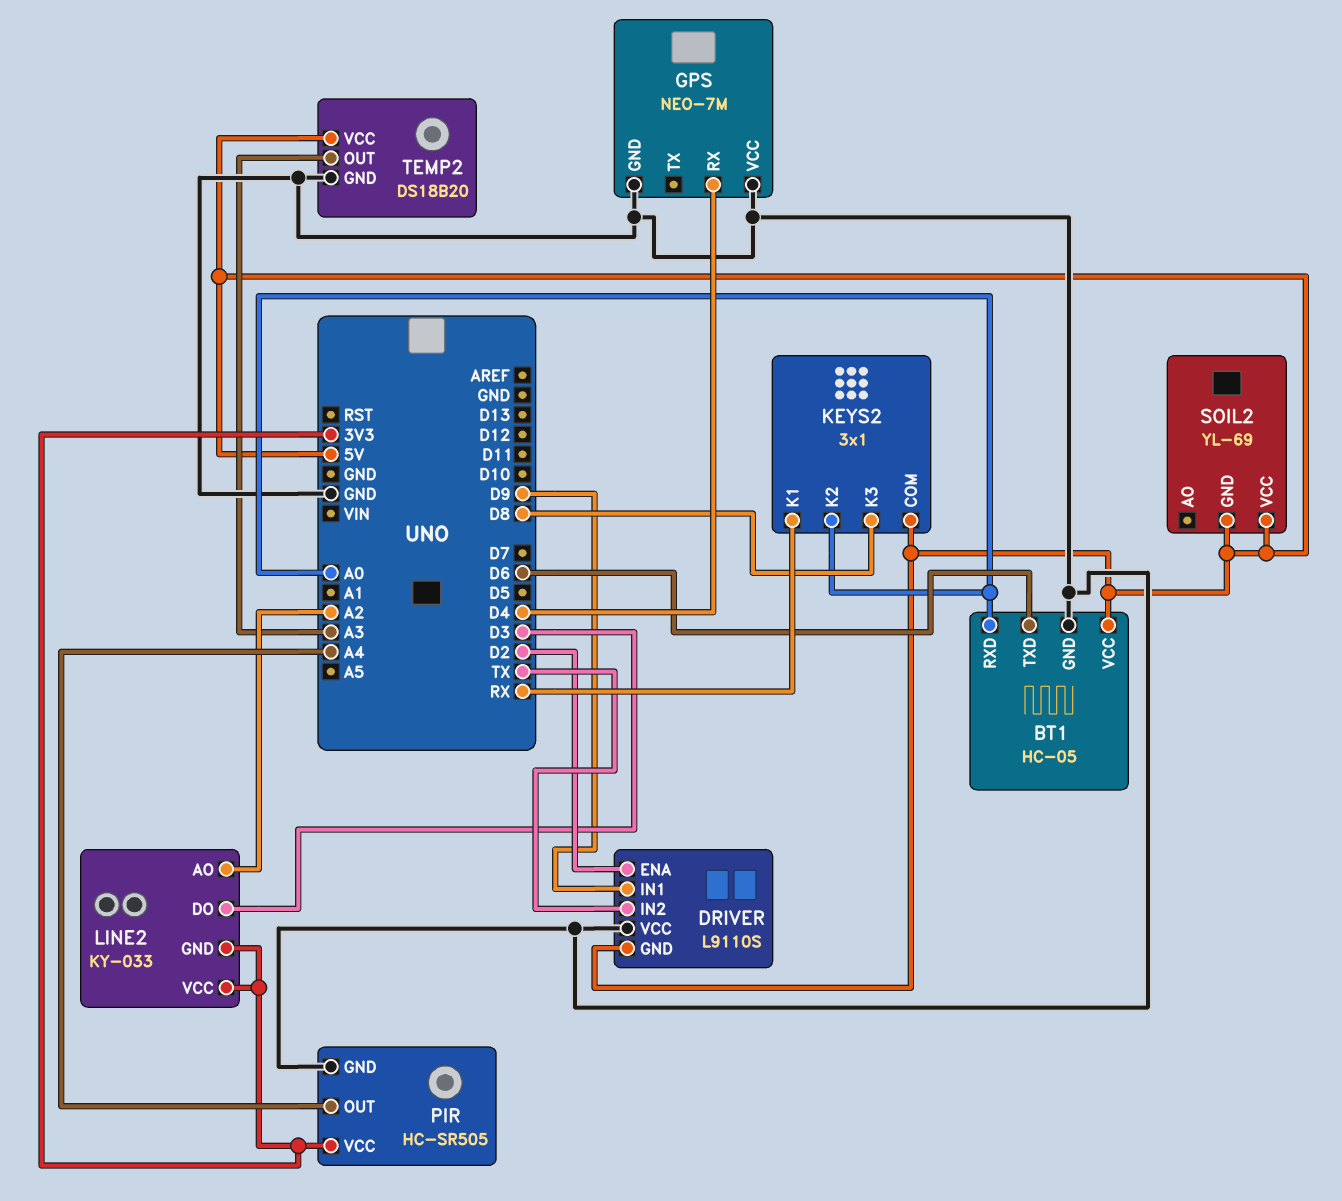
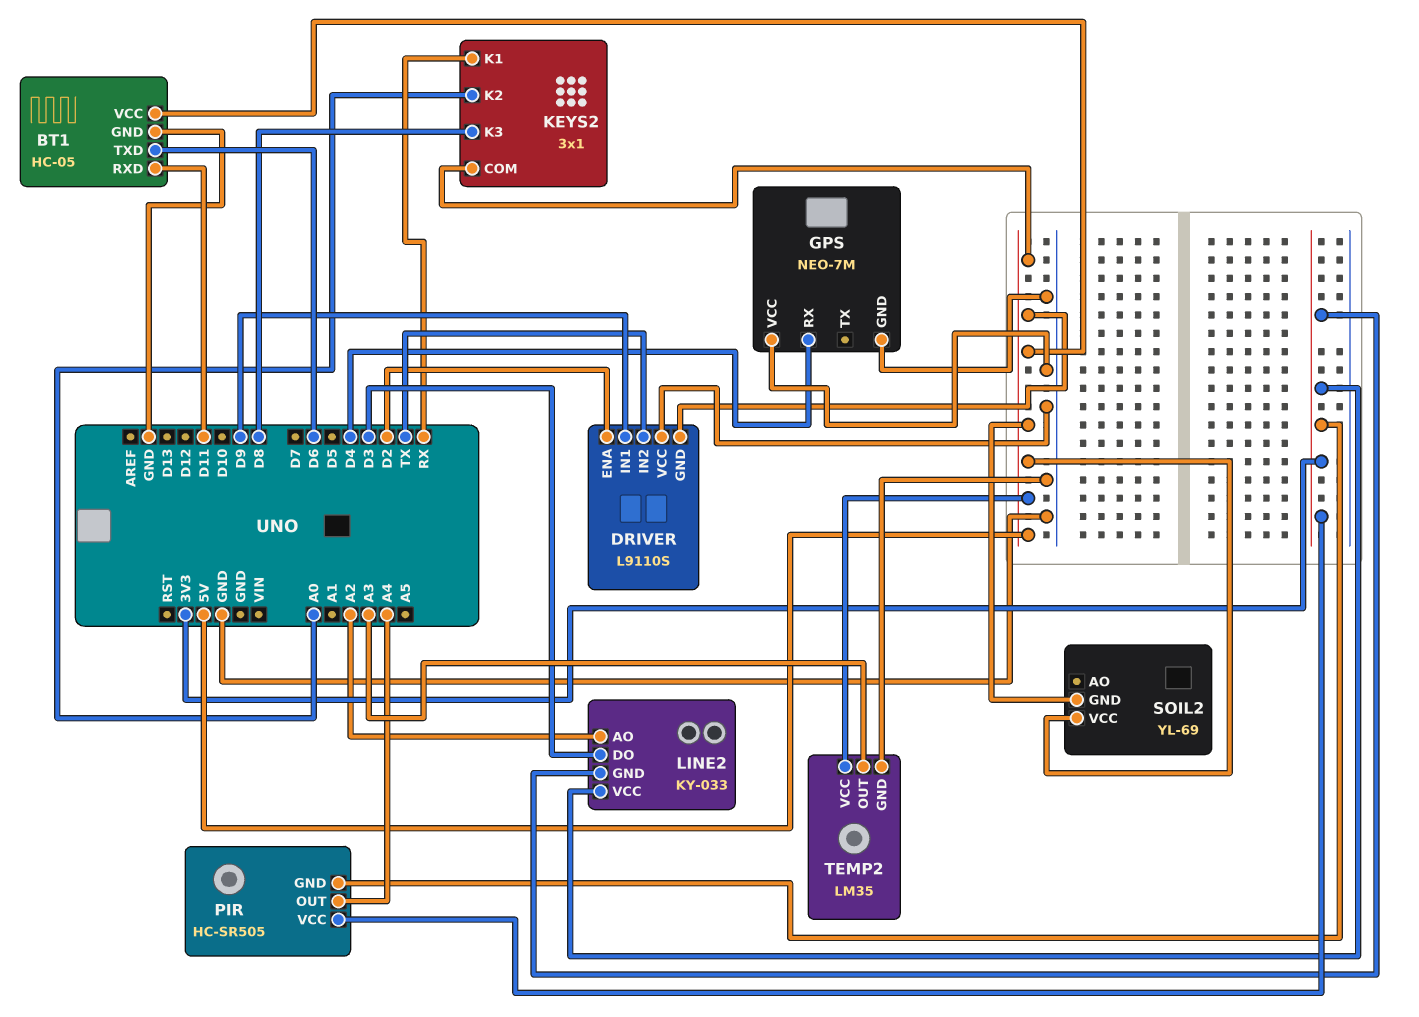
BT1 pin RXD: A0 -> D11
PIR pin GND: GND -> 3V3
TEMP2: DS18B20 -> LM35

